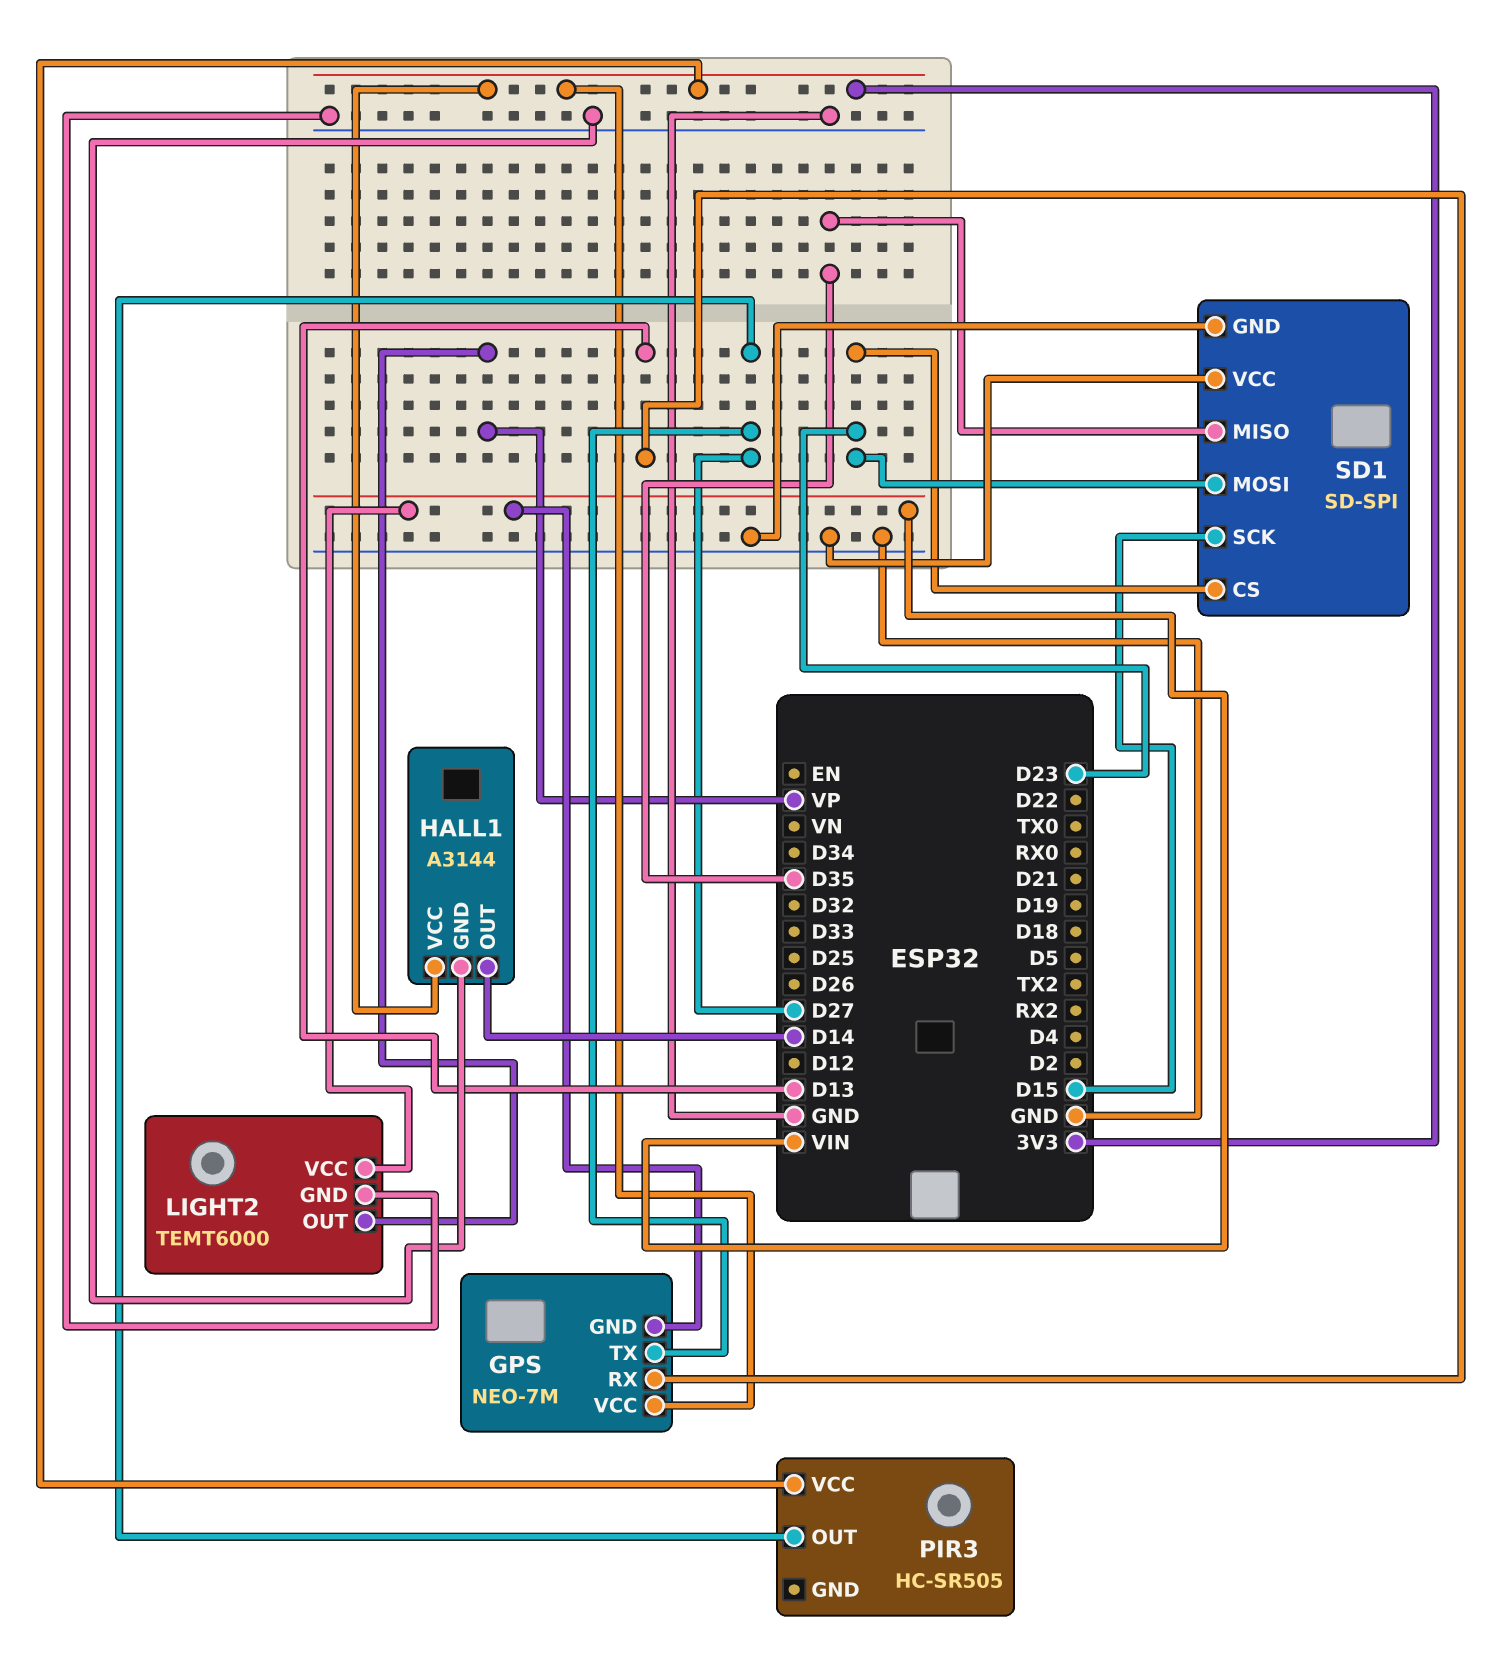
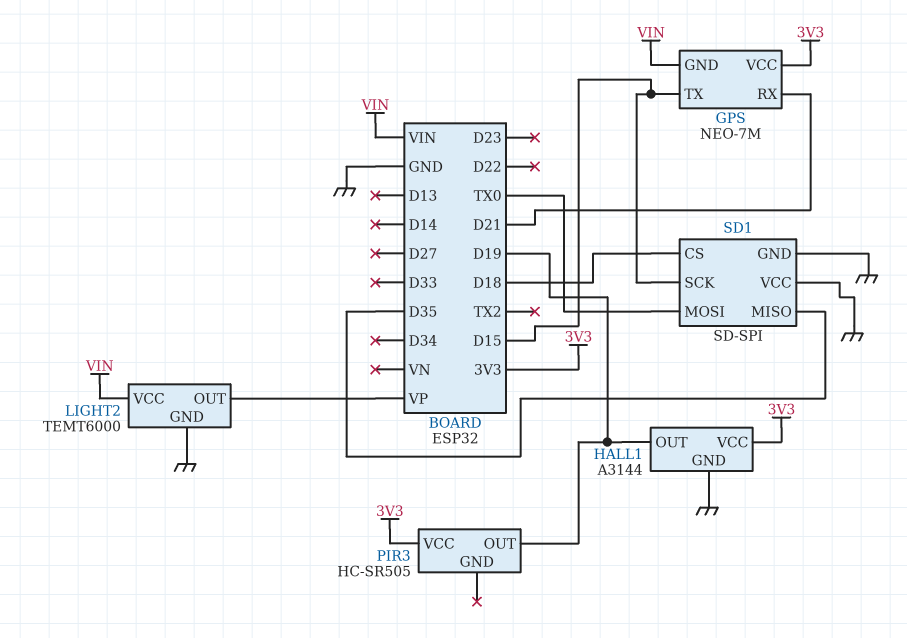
GPS pin RX: D13 -> D21
GPS pin TX: D27 -> D15
HALL1 pin OUT: D14 -> D19
PIR3 pin OUT: D27 -> D19
SD1 pin CS: D23 -> D18
SD1 pin MOSI: D23 -> TX0

